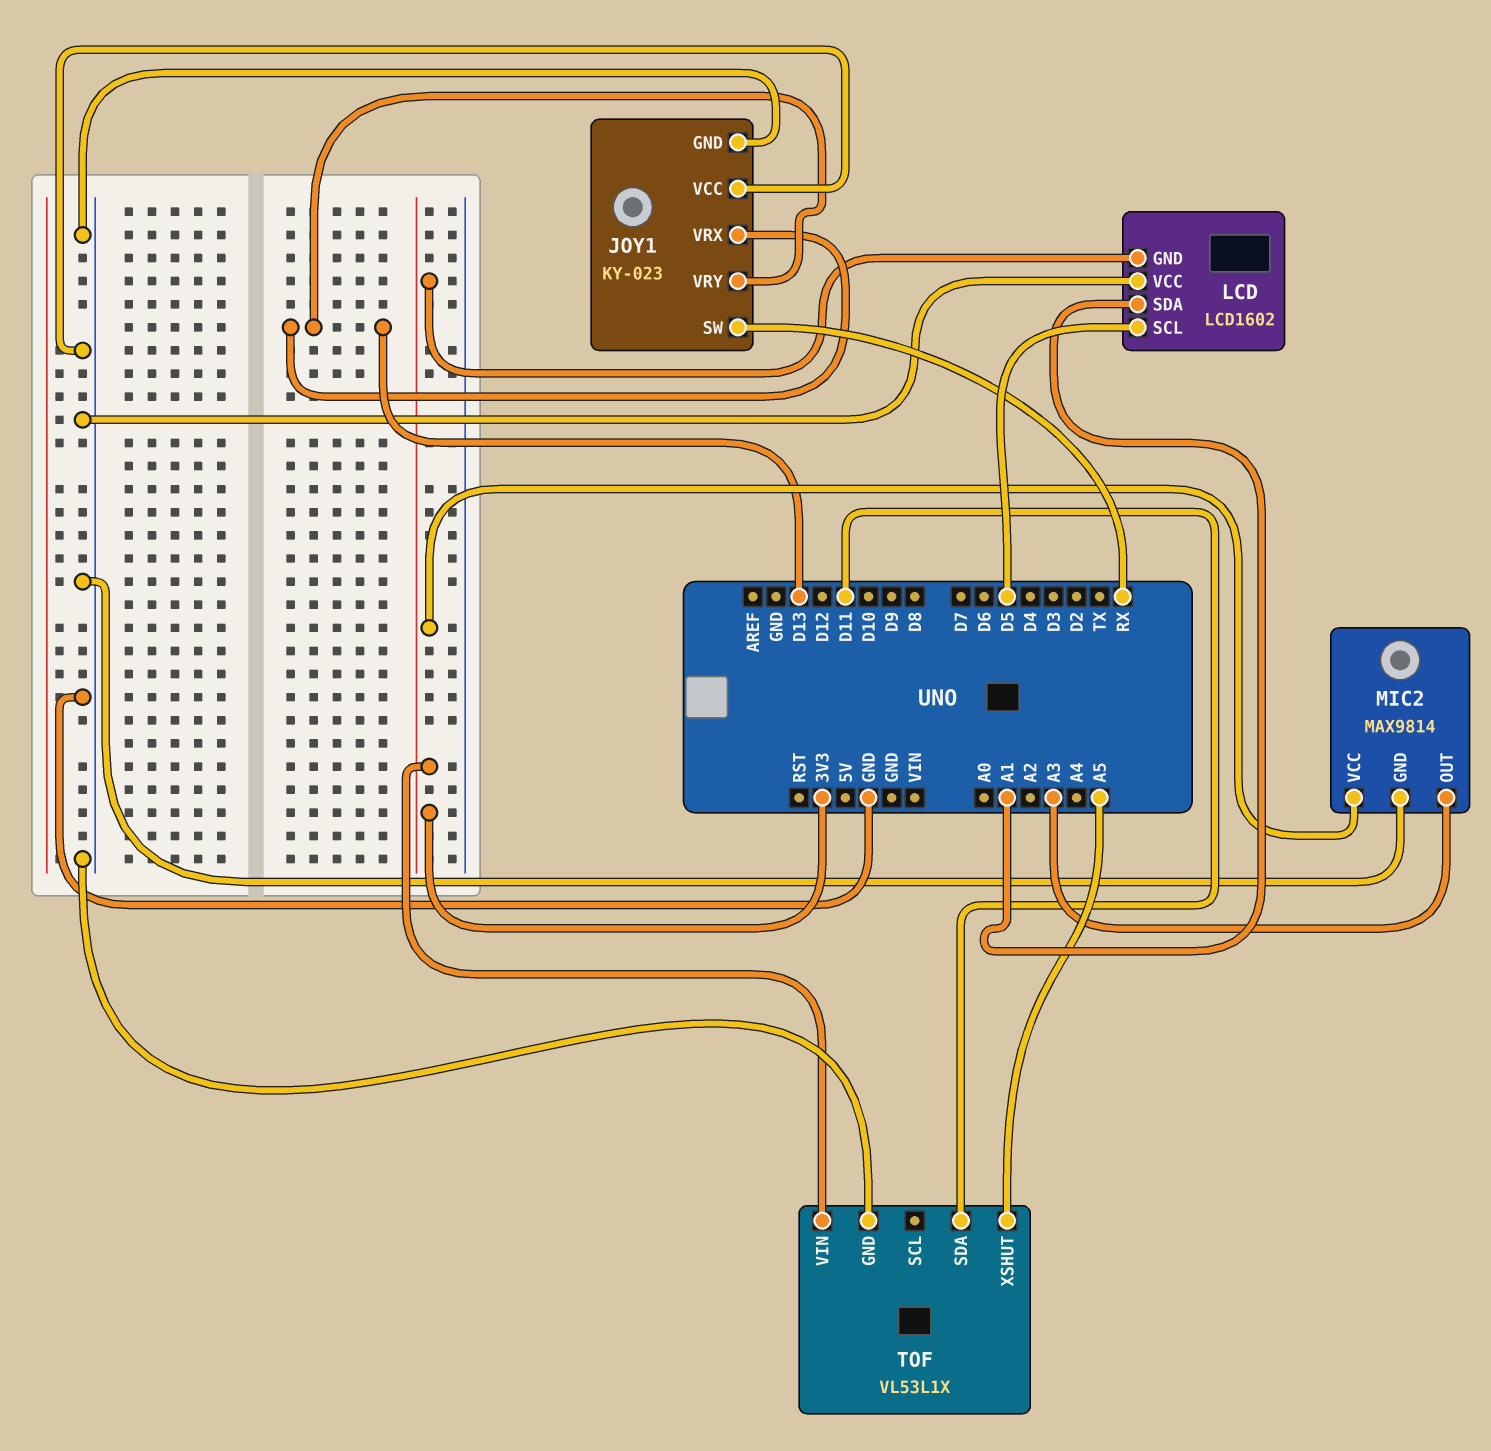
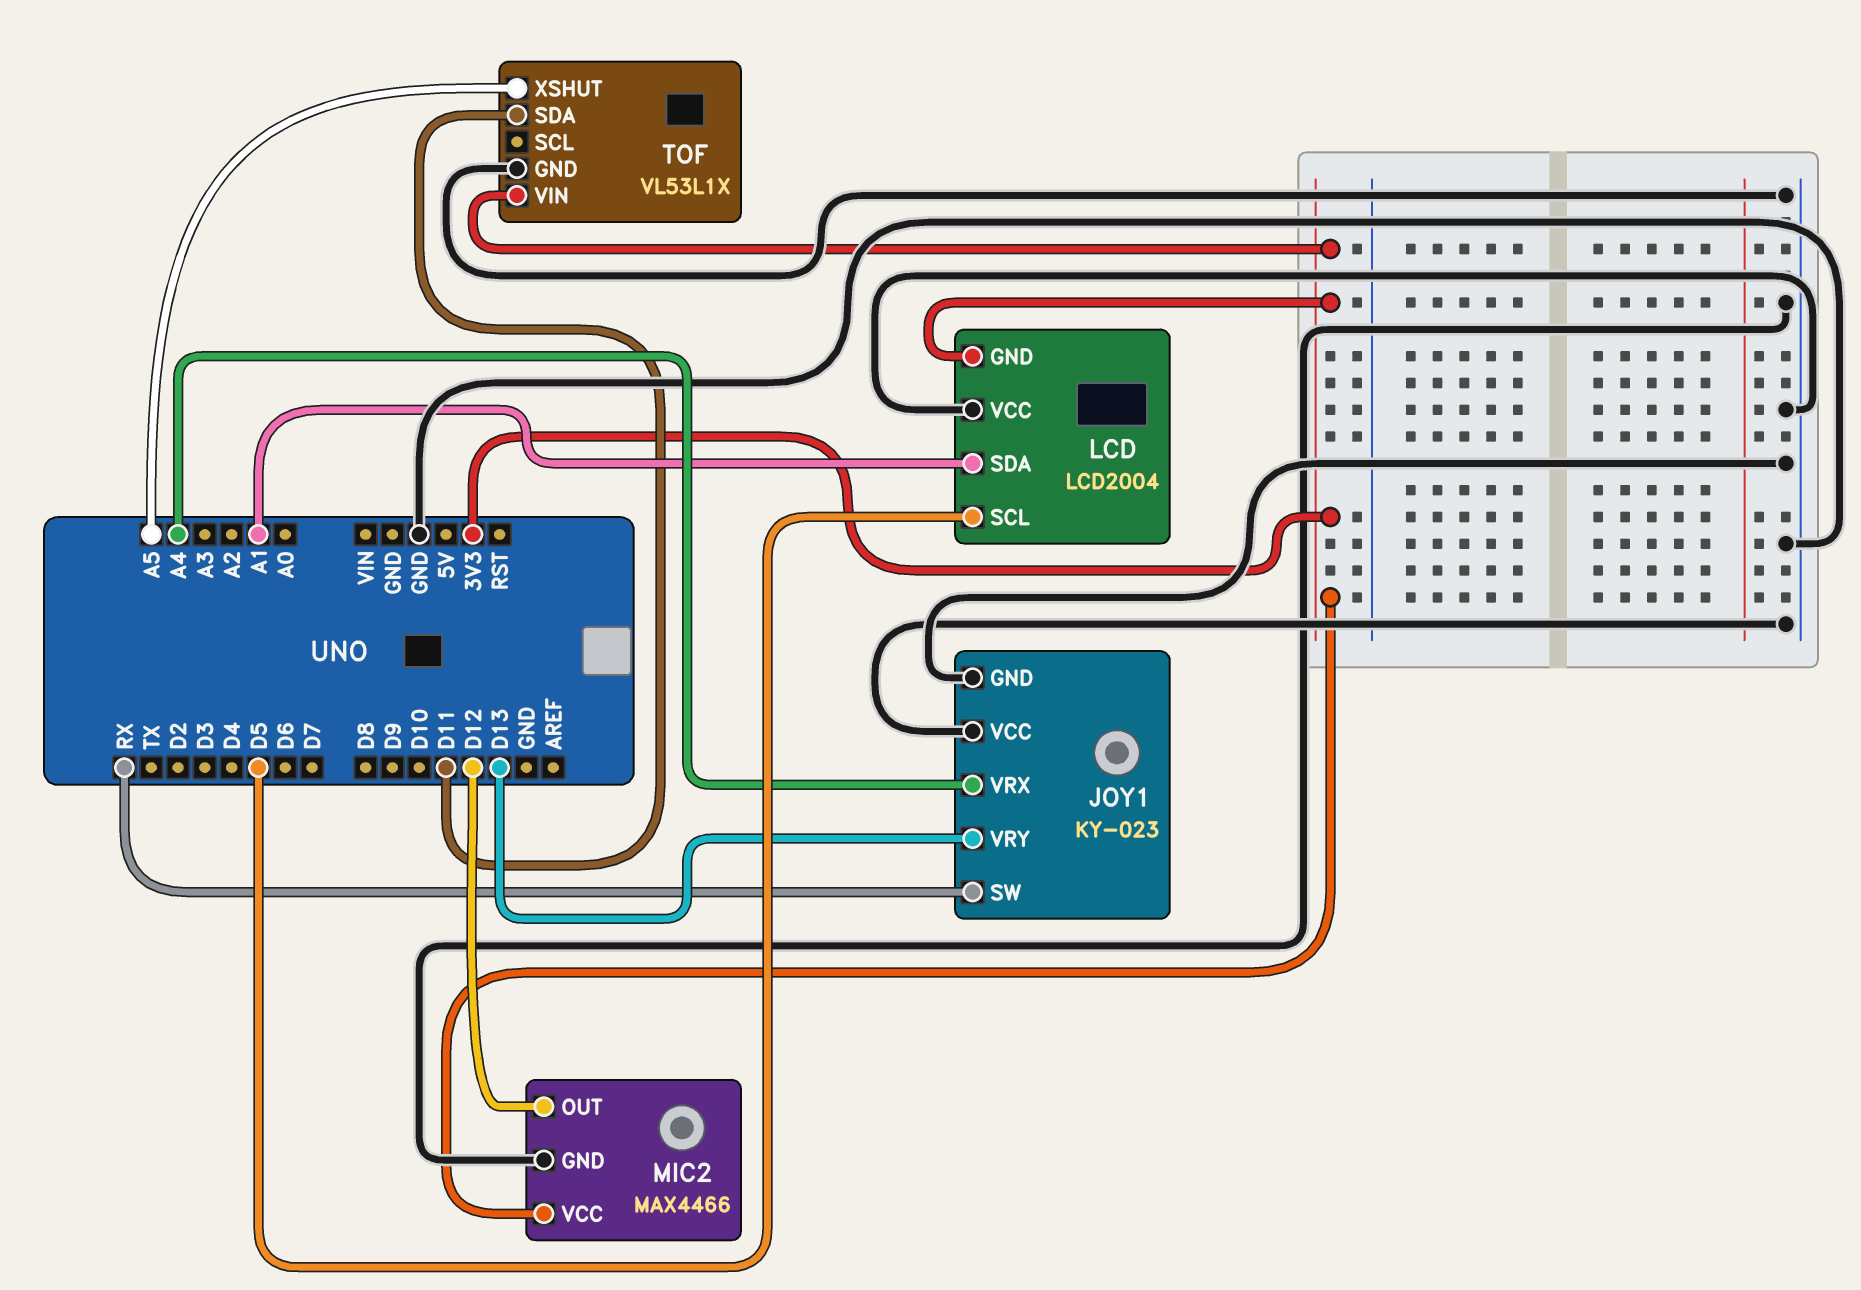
JOY1 pin VRX: D13 -> A4
LCD: LCD1602 -> LCD2004
MIC2: MAX9814 -> MAX4466
MIC2 pin OUT: A3 -> D12

